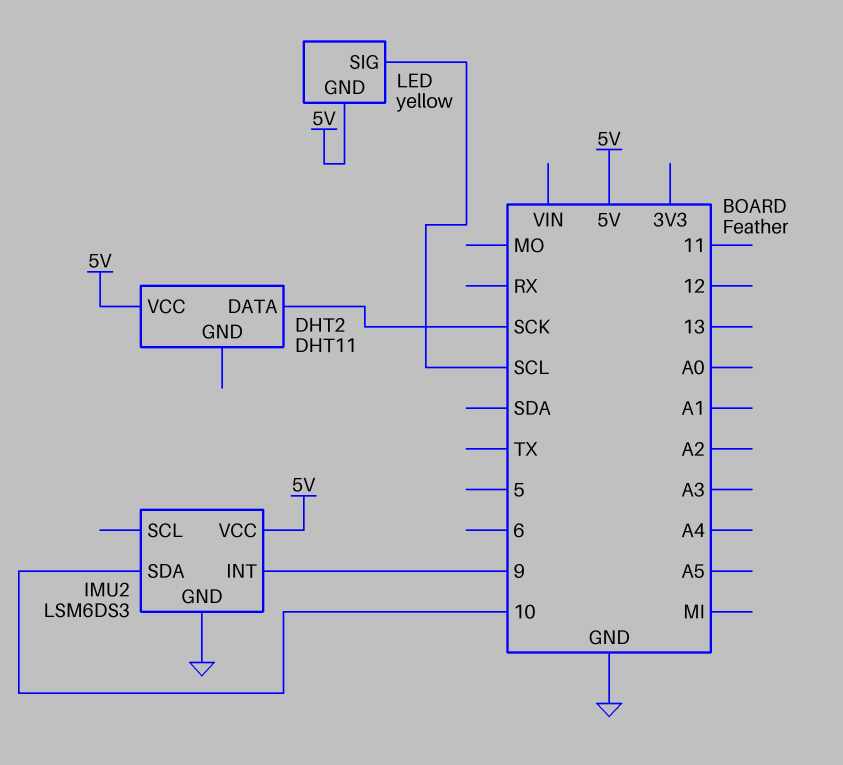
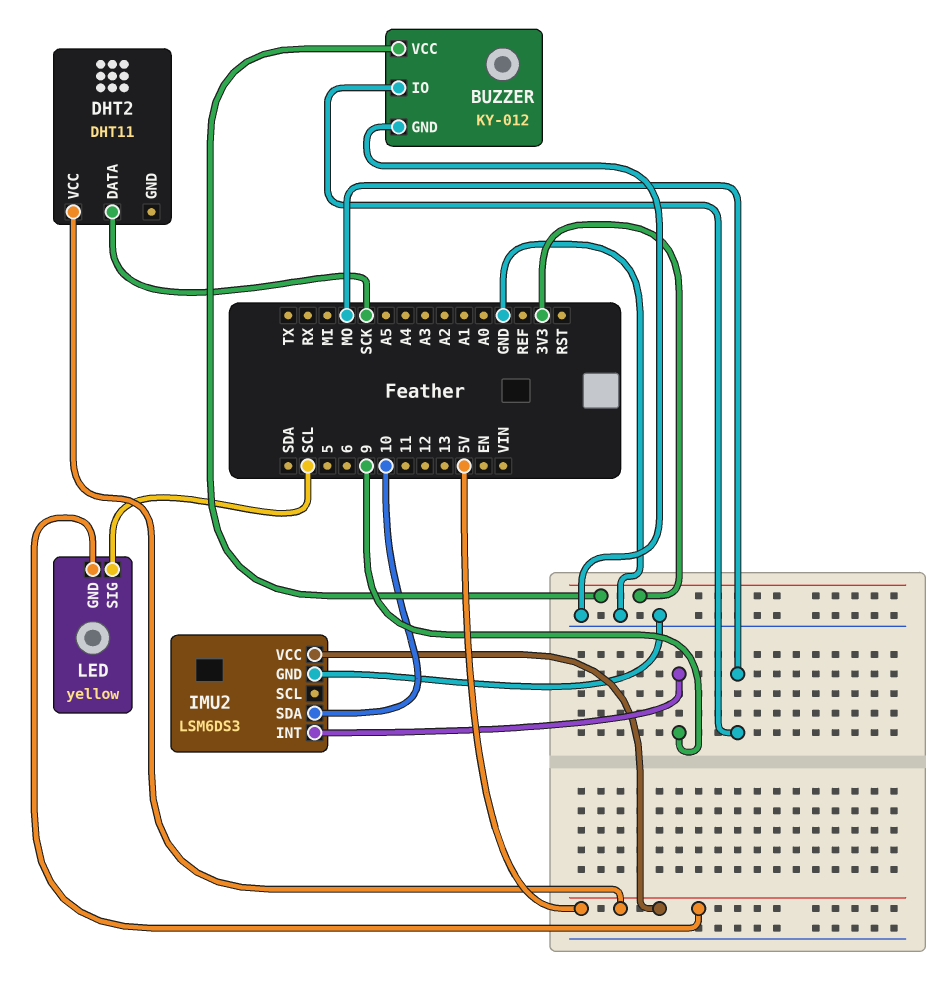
BUZZER: none -> KY-012
BUZZER pin GND: none -> GND
BUZZER pin IO: none -> MO
BUZZER pin VCC: none -> 3V3

